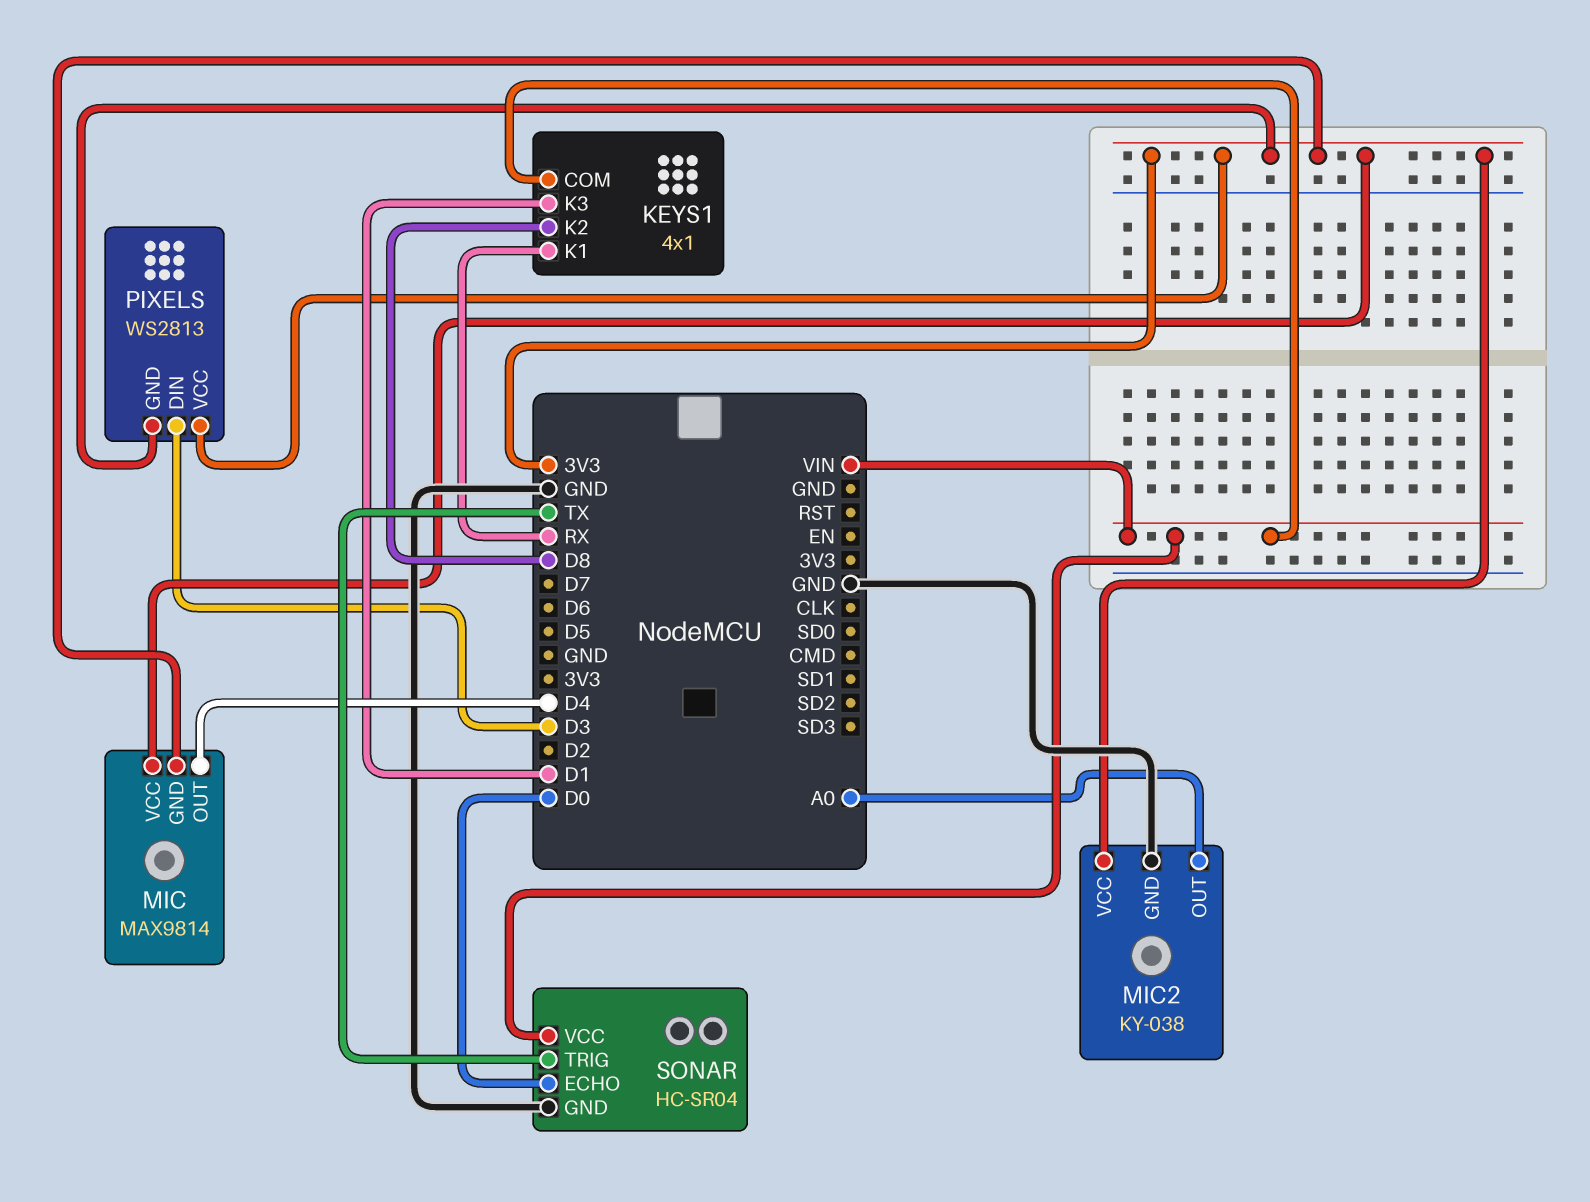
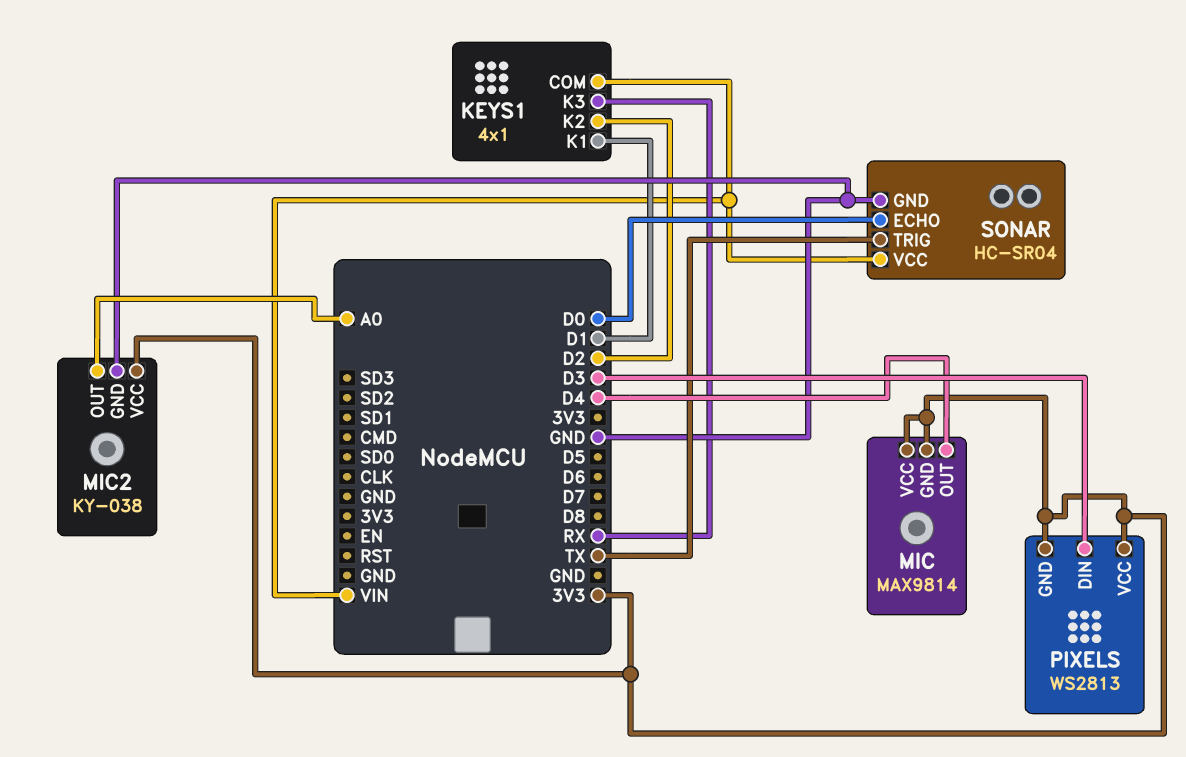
KEYS1 pin K1: RX -> D1
KEYS1 pin K2: D8 -> D2
KEYS1 pin K3: D1 -> RX

